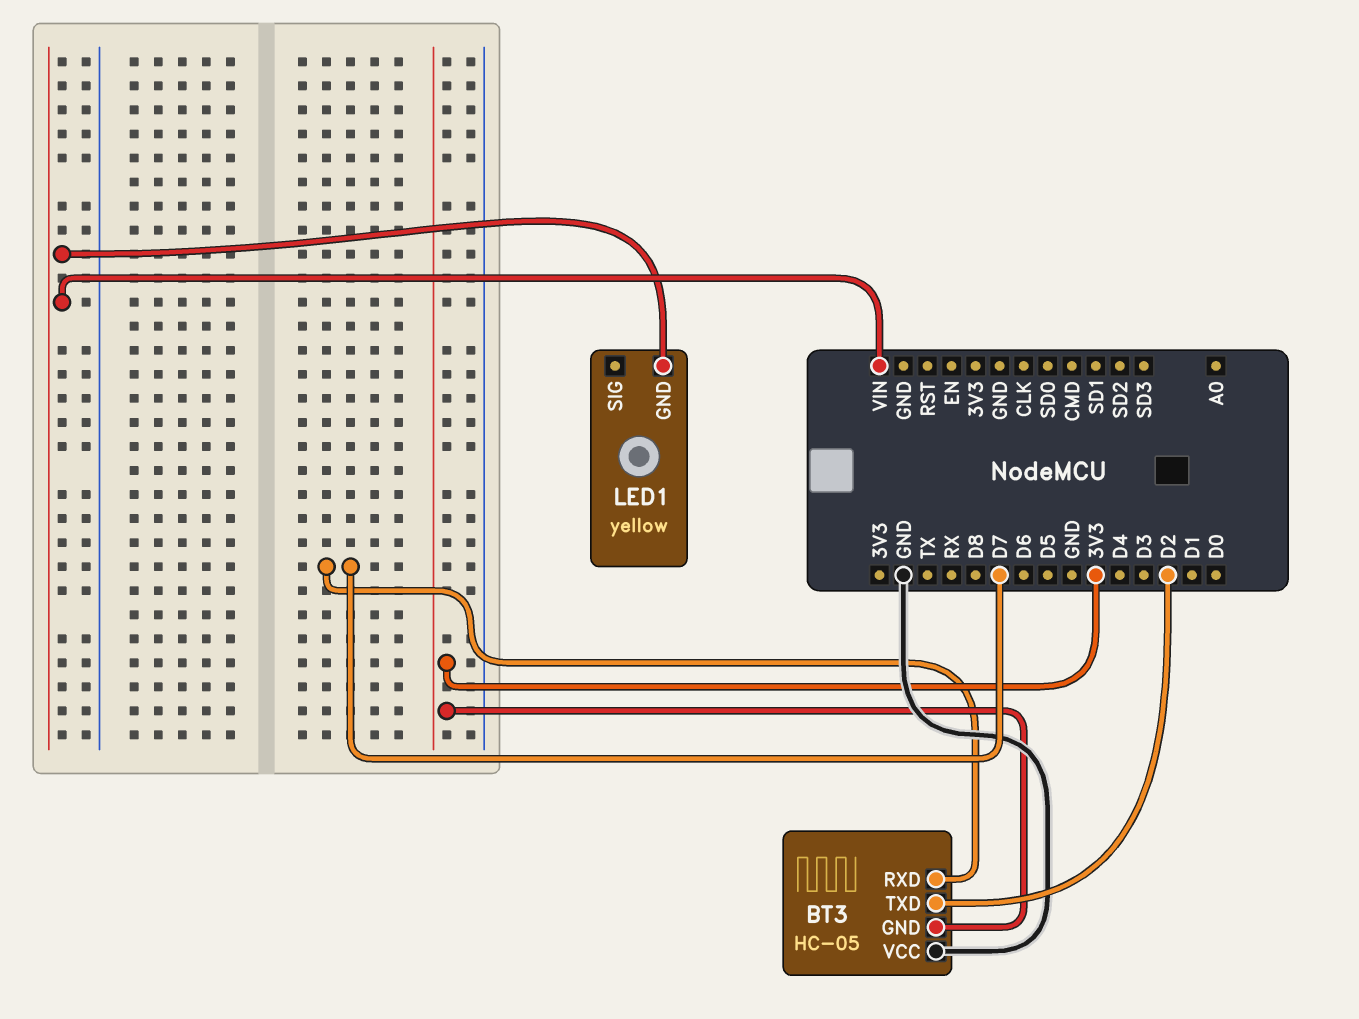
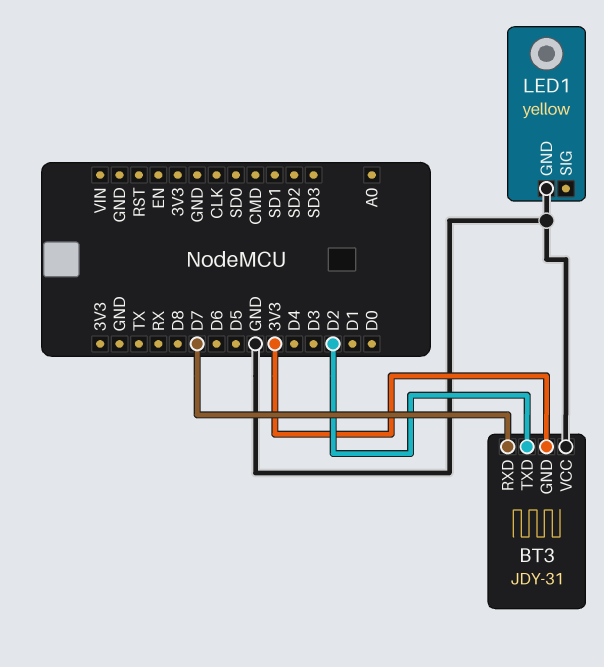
BT3: HC-05 -> JDY-31
LED1 pin GND: VIN -> GND

